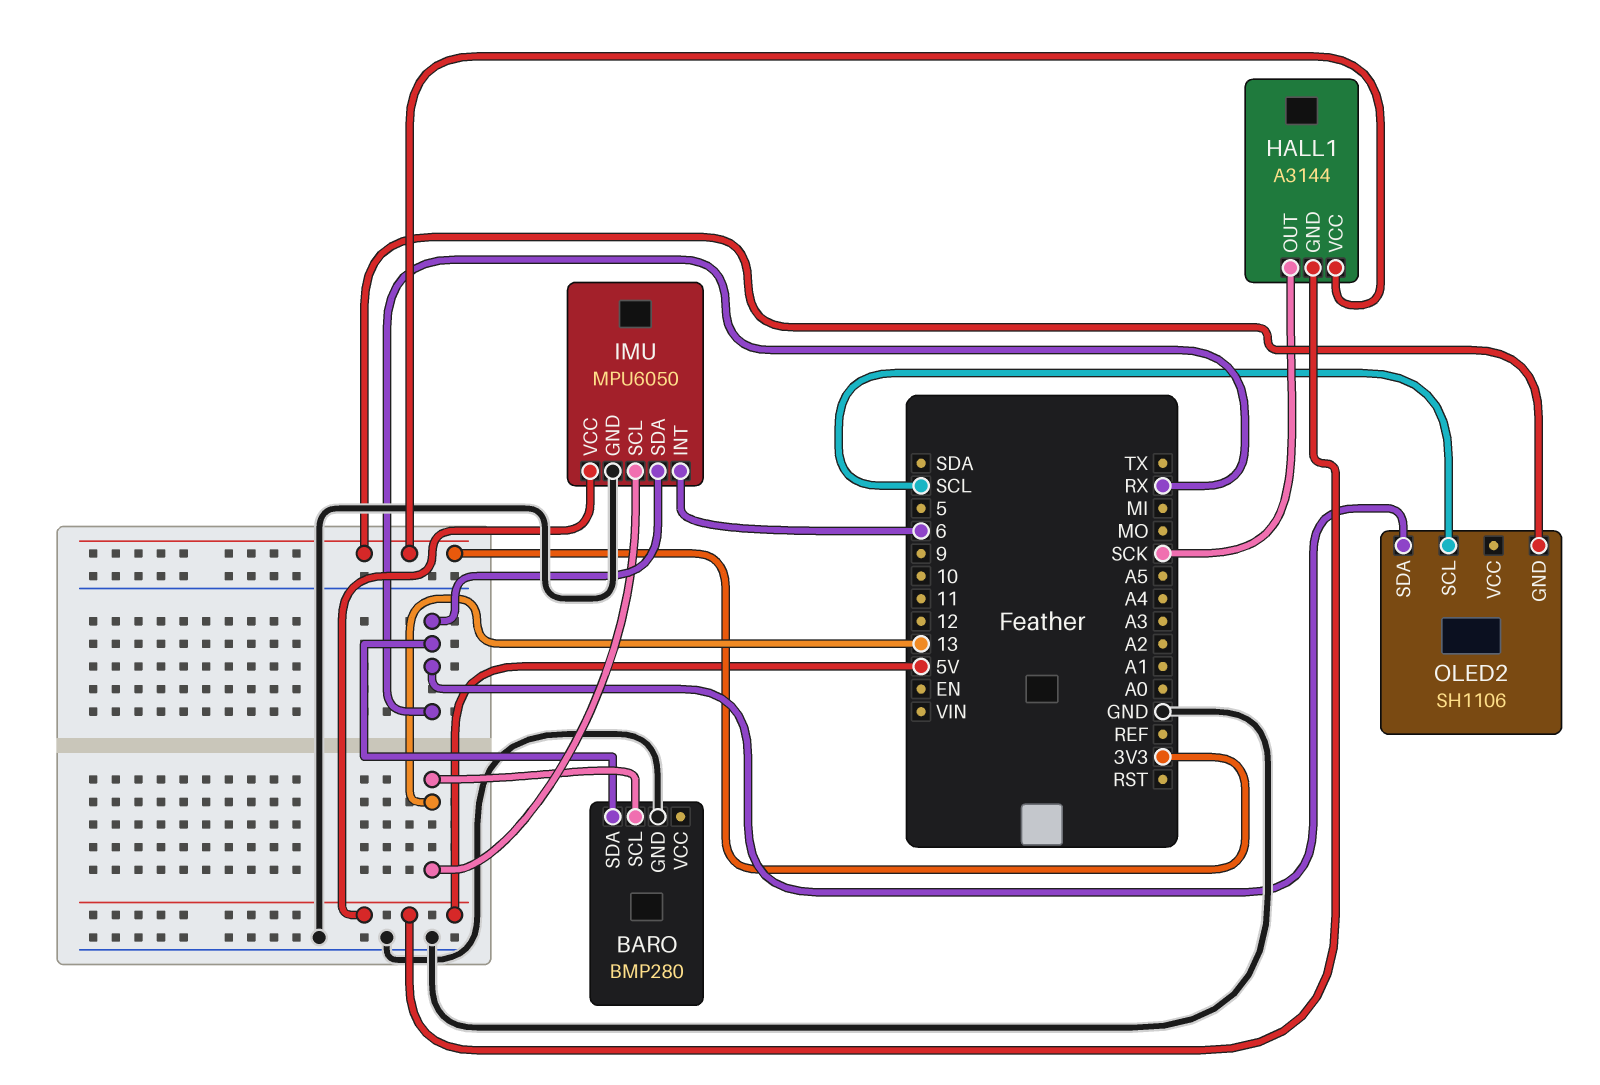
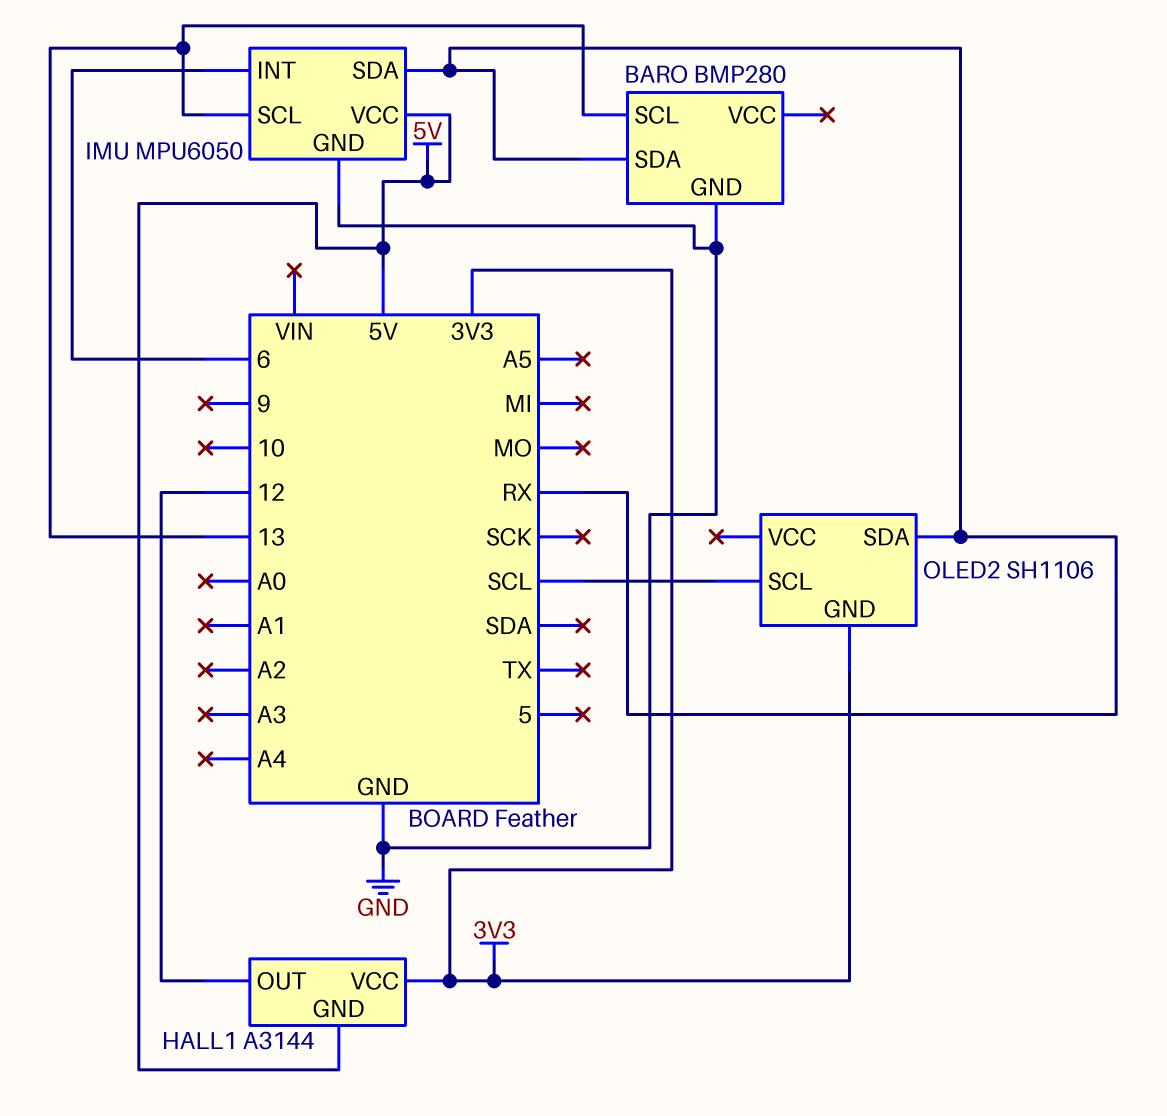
HALL1 pin OUT: SCK -> 12

